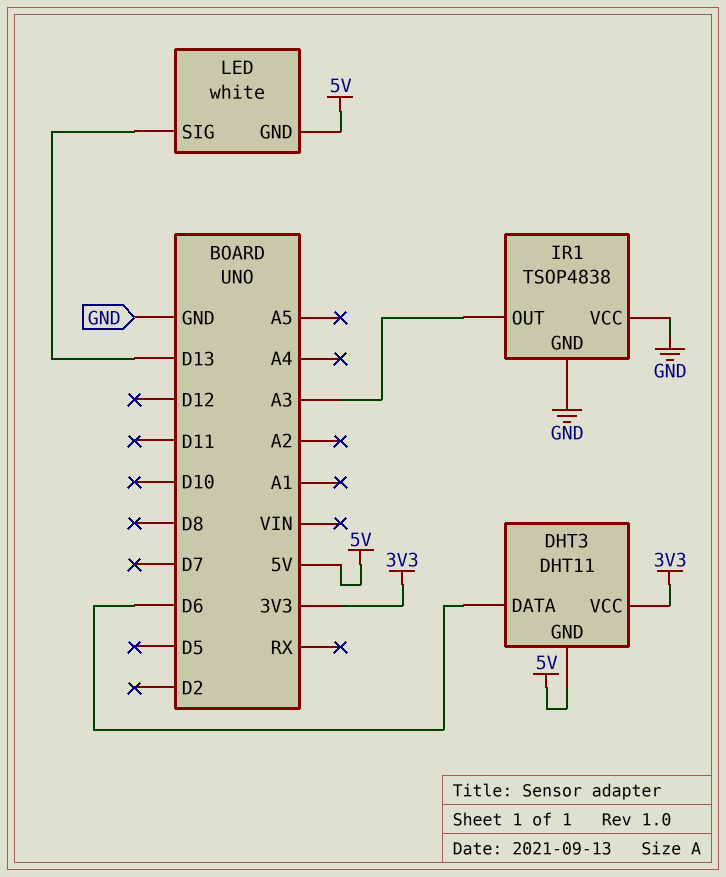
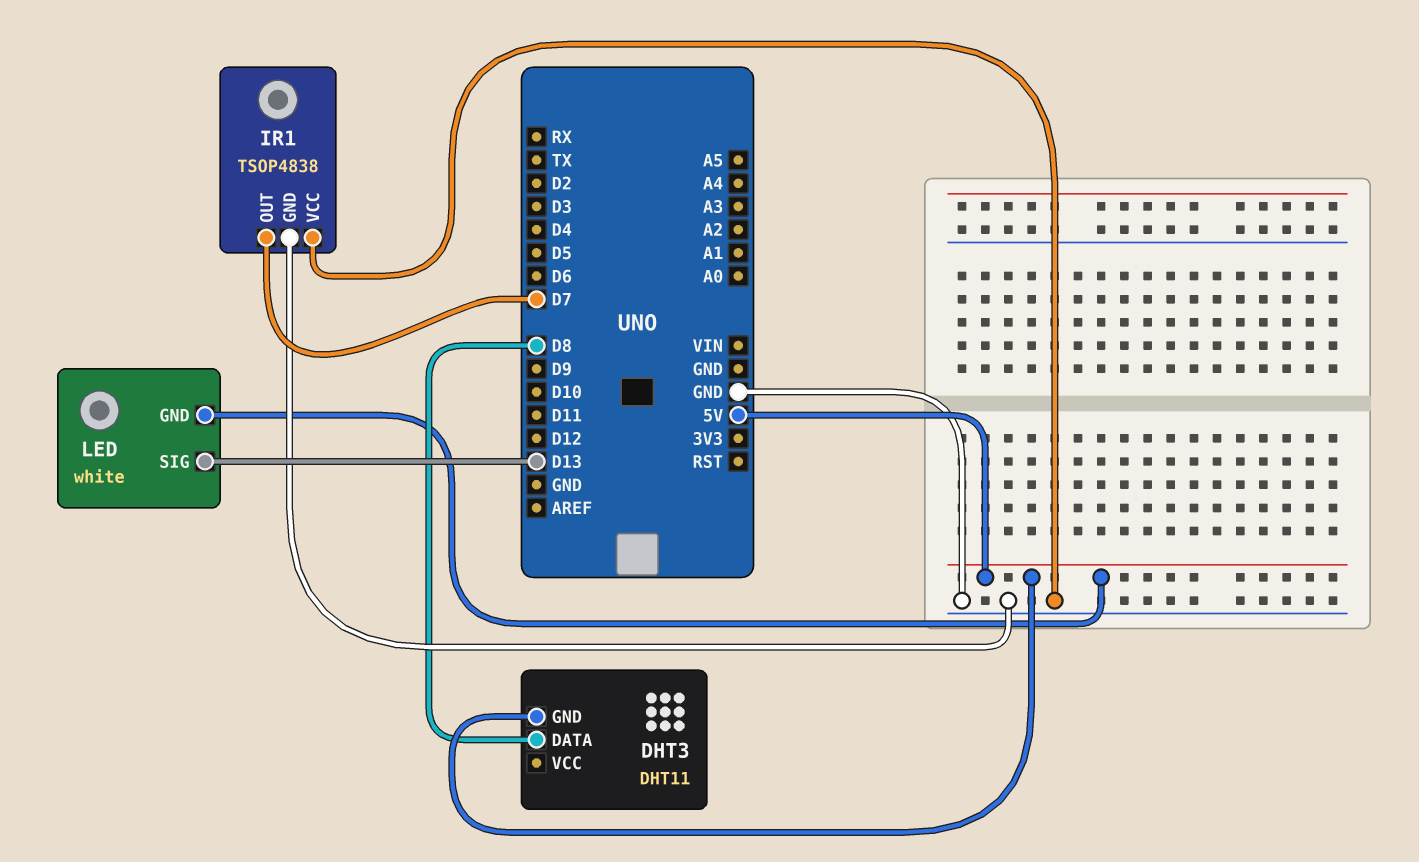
DHT3 pin DATA: D6 -> D8
DHT3 pin VCC: 3V3 -> none
IR1 pin OUT: A3 -> D7

